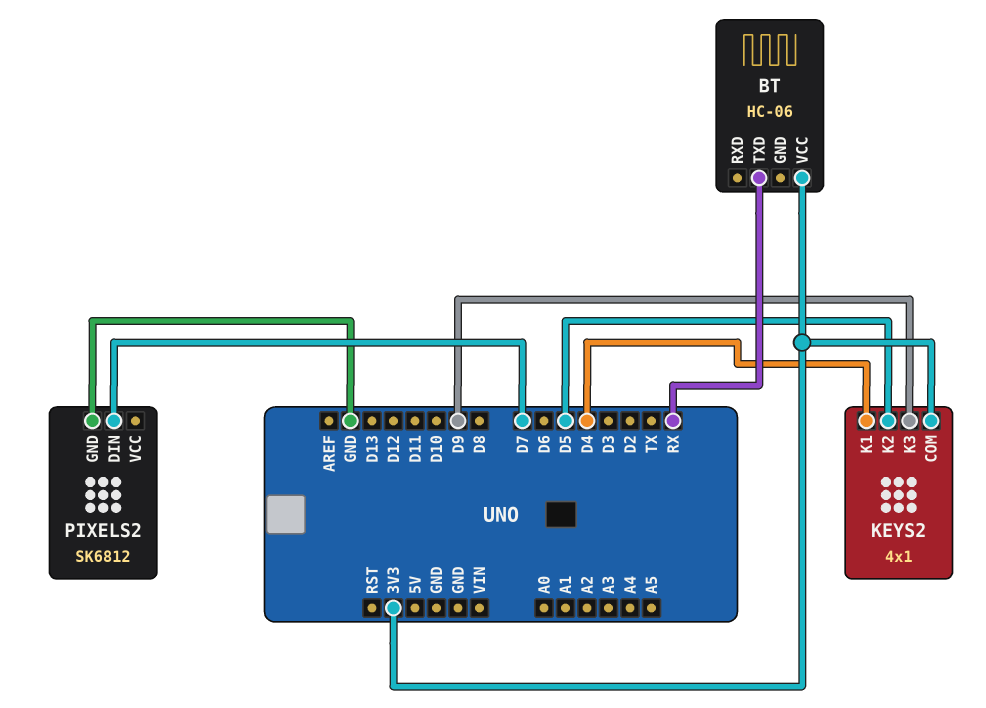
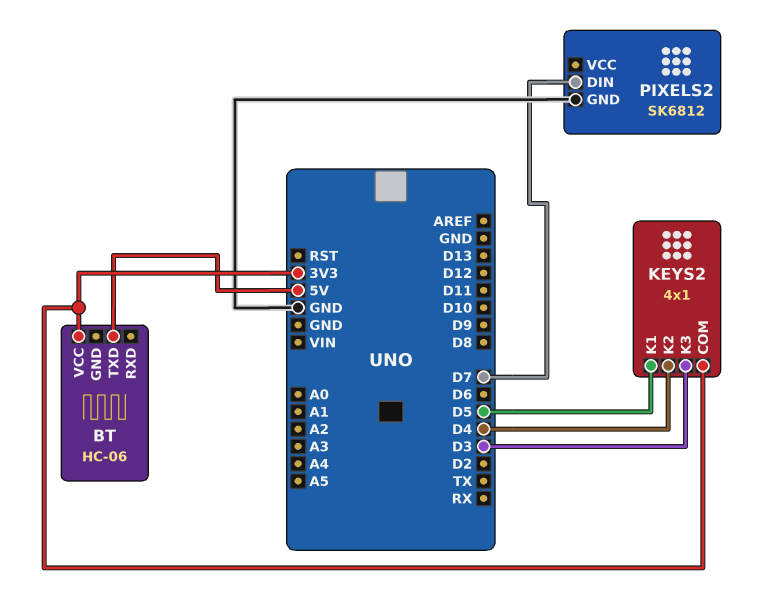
BT pin TXD: RX -> 5V
KEYS2 pin K1: D4 -> D5
KEYS2 pin K2: D5 -> D4
KEYS2 pin K3: D9 -> D3

